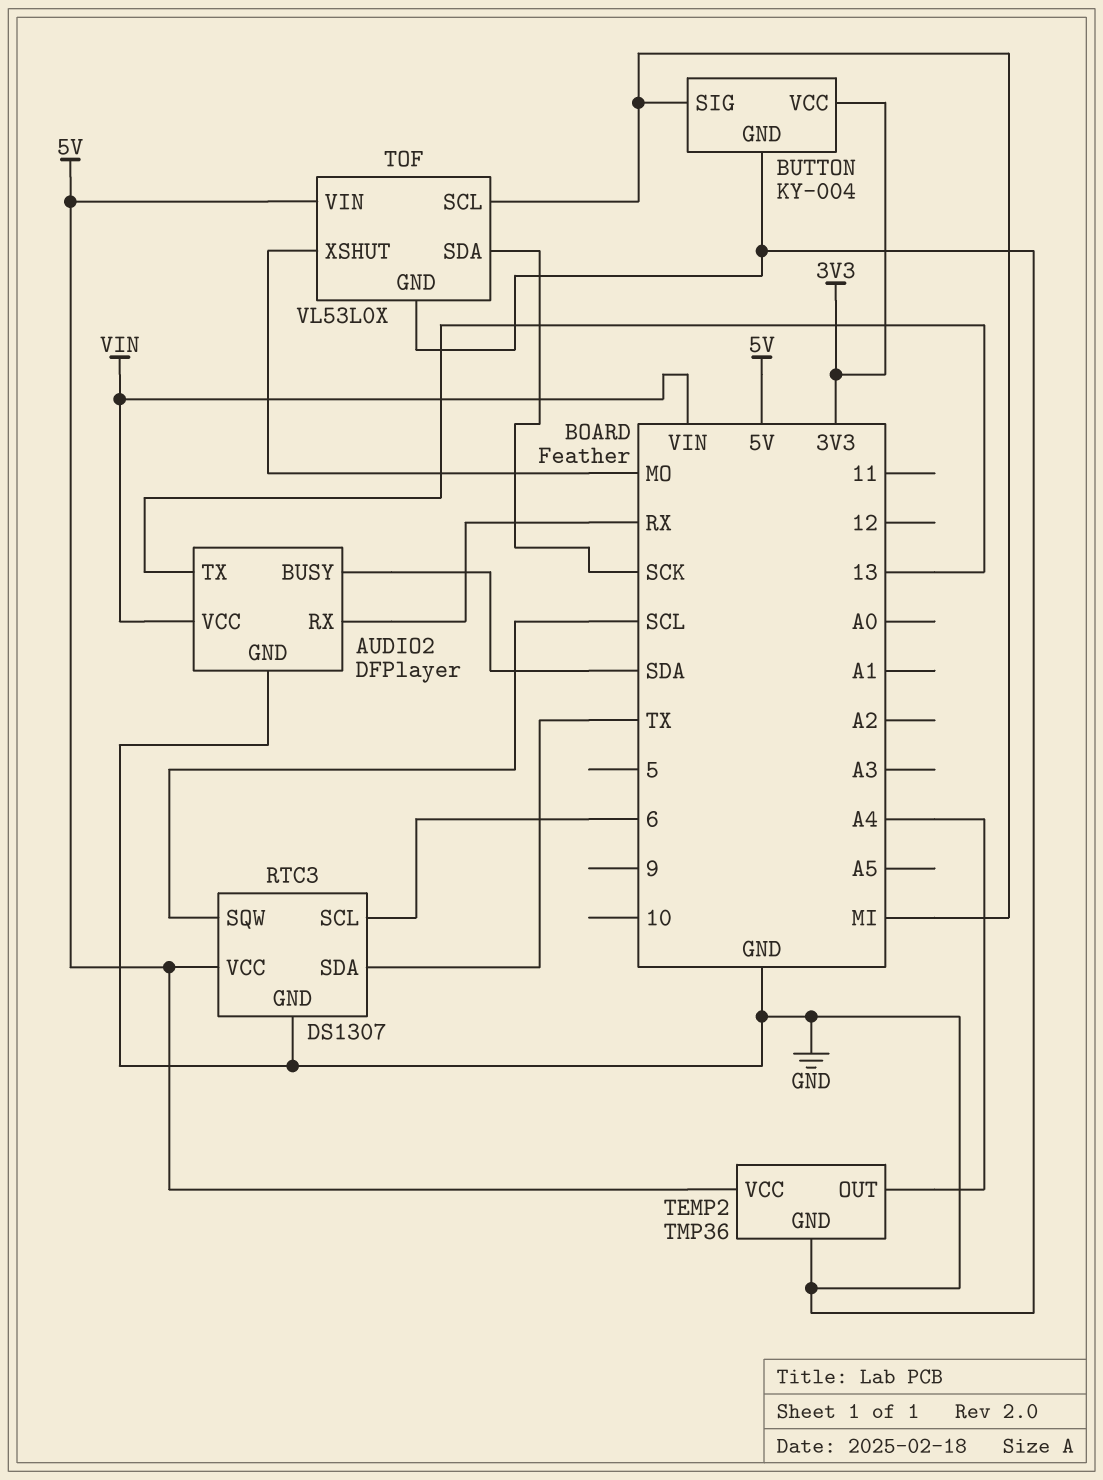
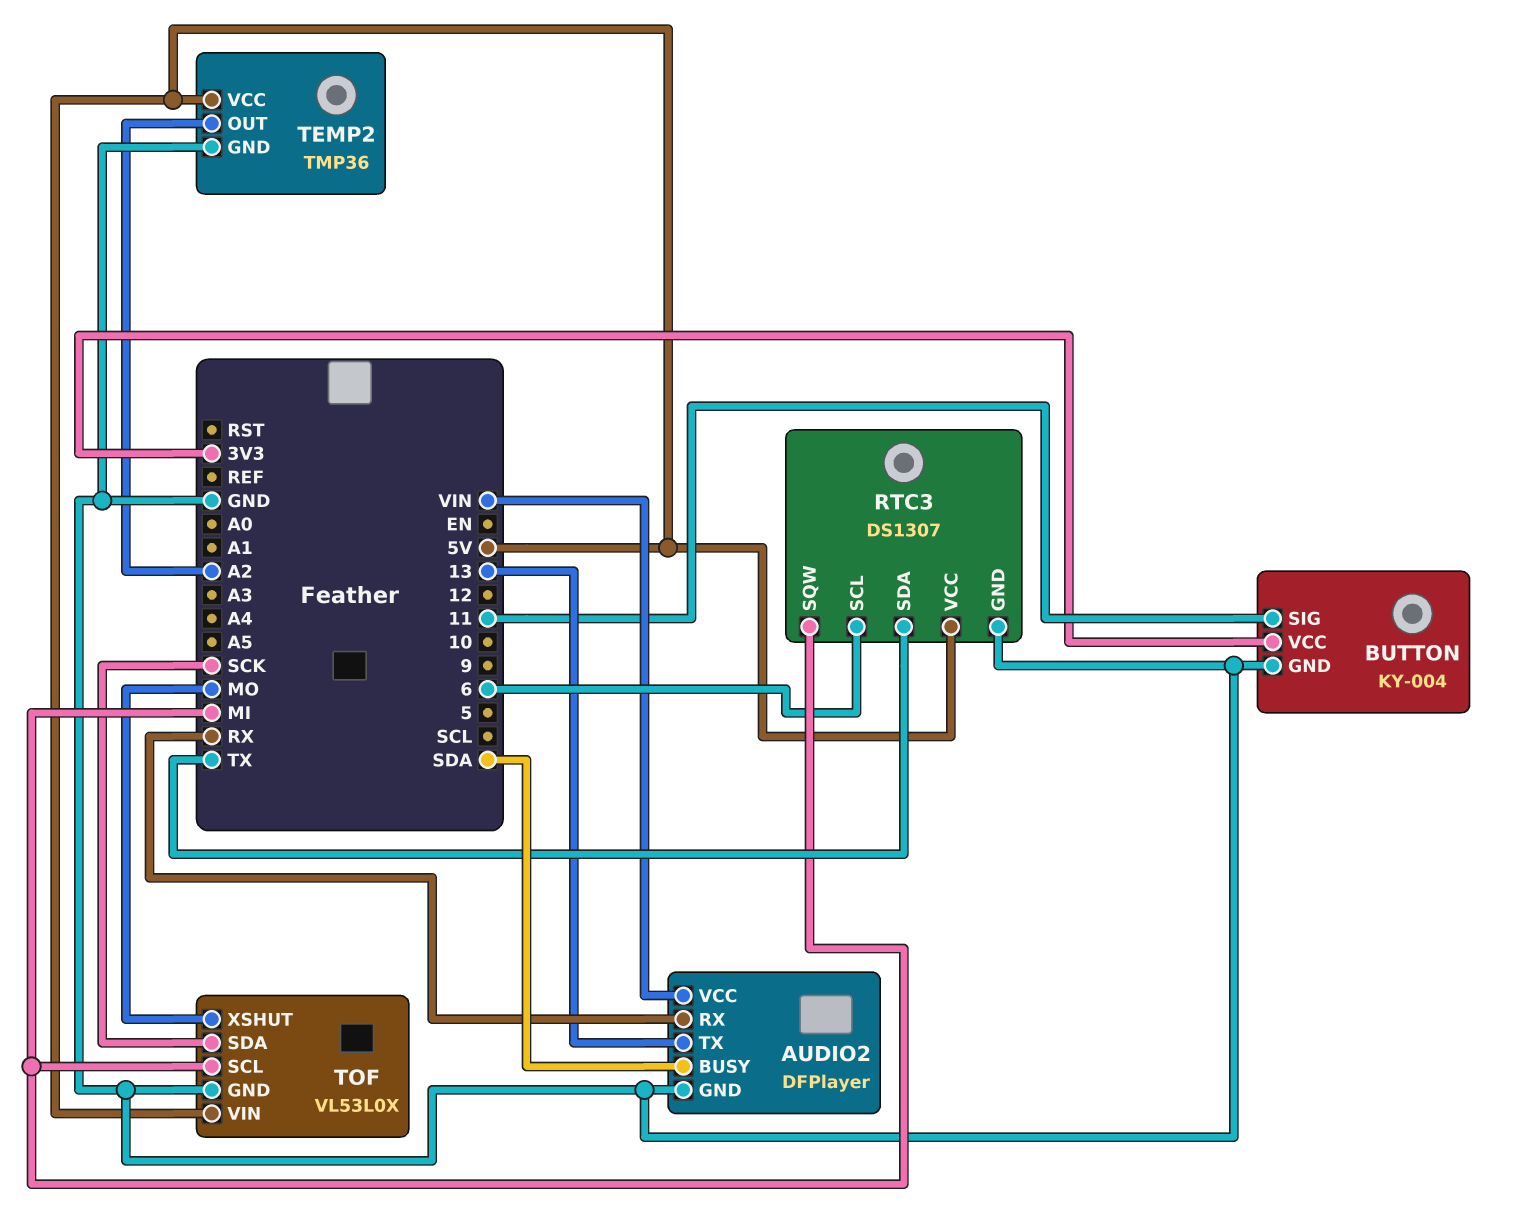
BUTTON pin SIG: MI -> 11
RTC3 pin SQW: SCL -> MI
TEMP2 pin OUT: A4 -> A2

